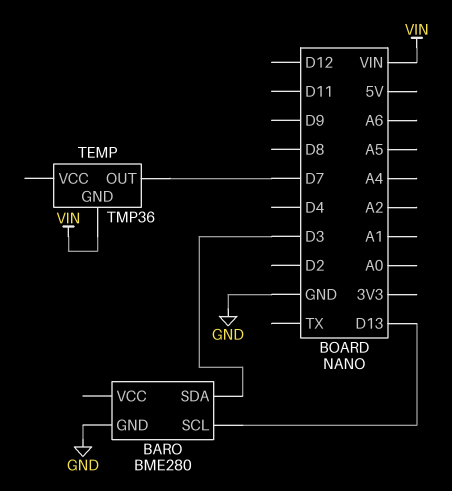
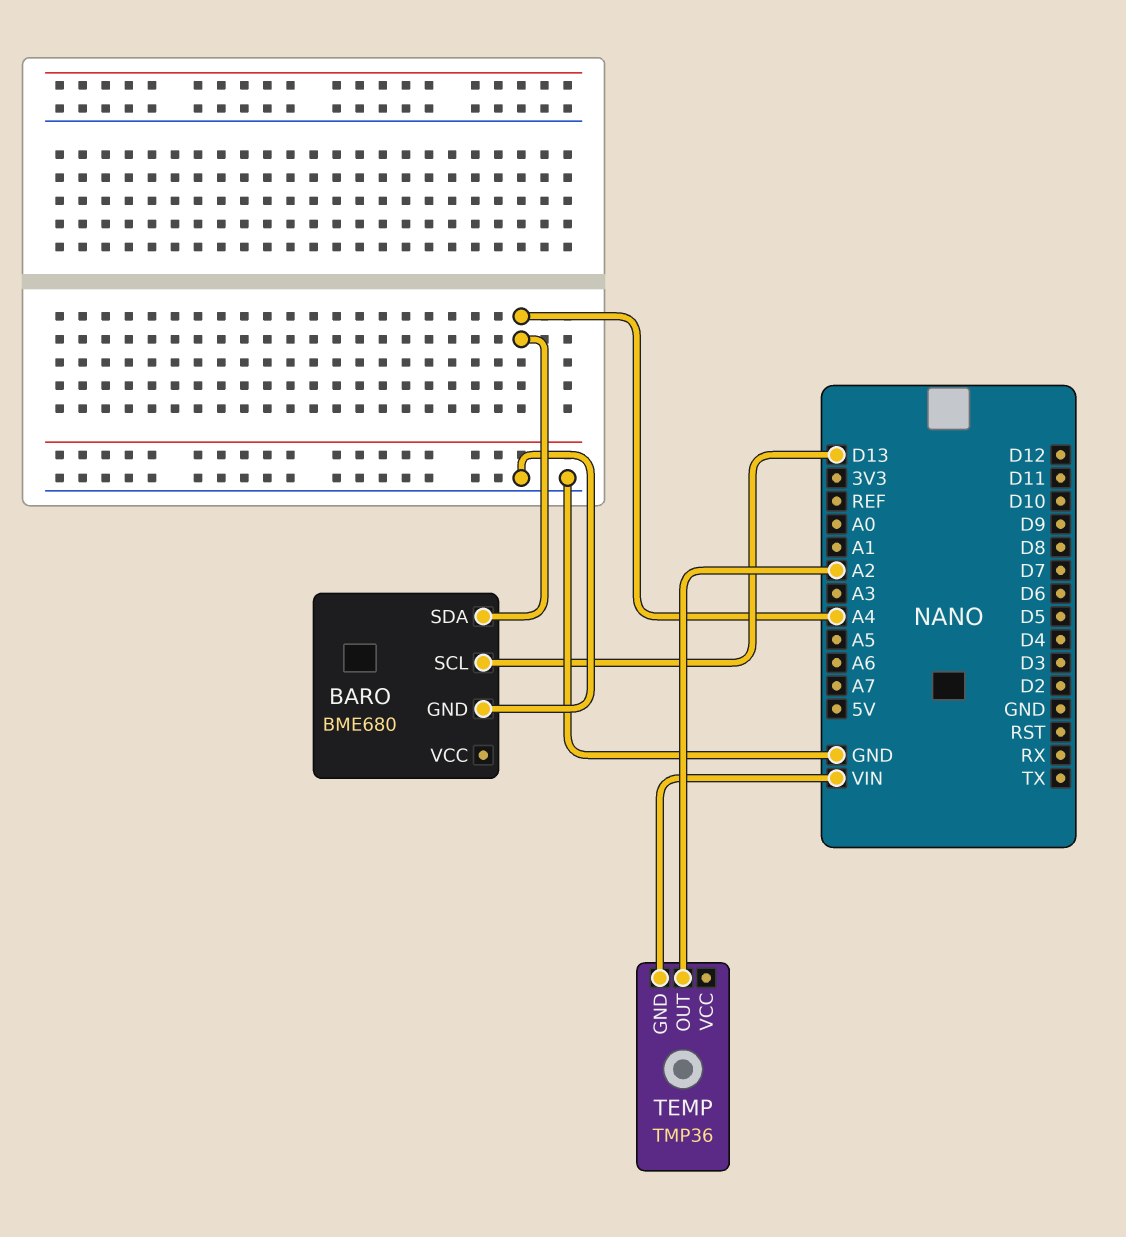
BARO: BME280 -> BME680
BARO pin SDA: D3 -> A4
TEMP pin OUT: D7 -> A2

